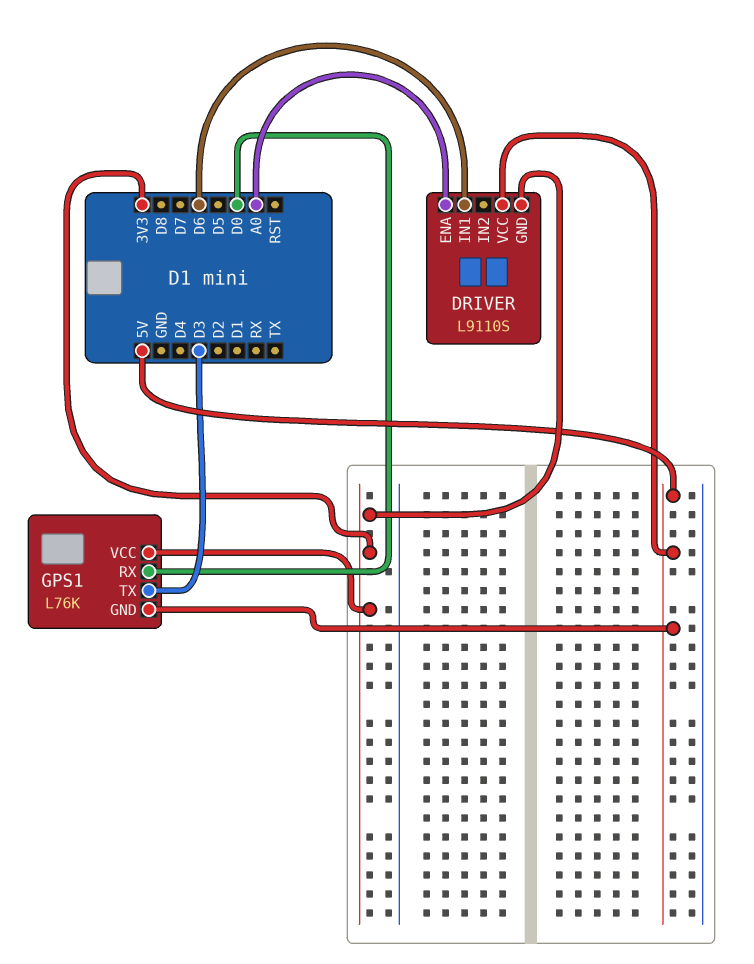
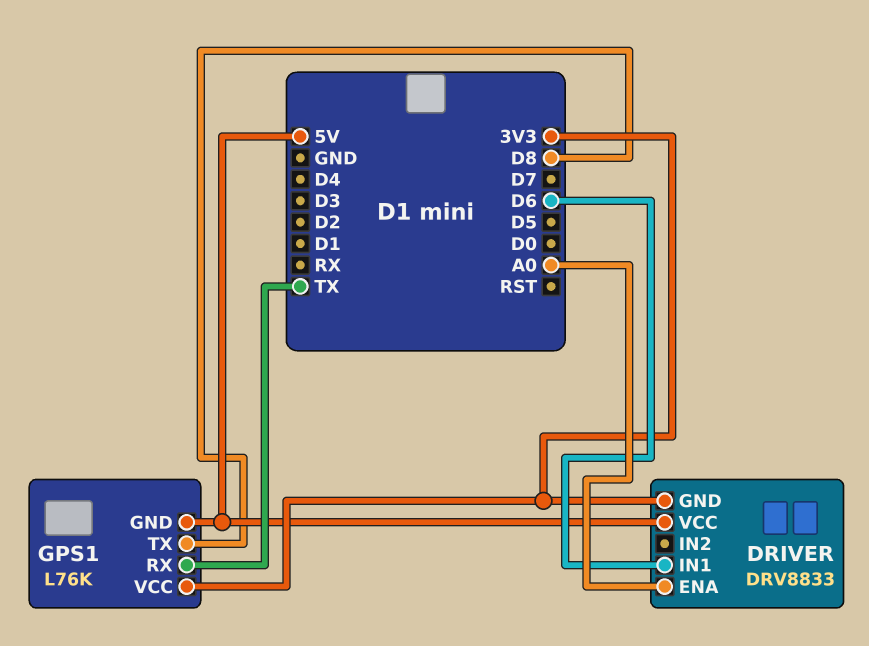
DRIVER: L9110S -> DRV8833
GPS1 pin RX: D0 -> TX
GPS1 pin TX: D3 -> D8

